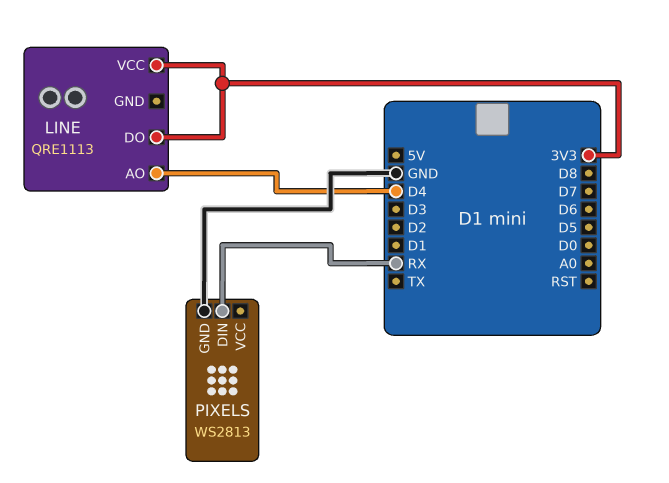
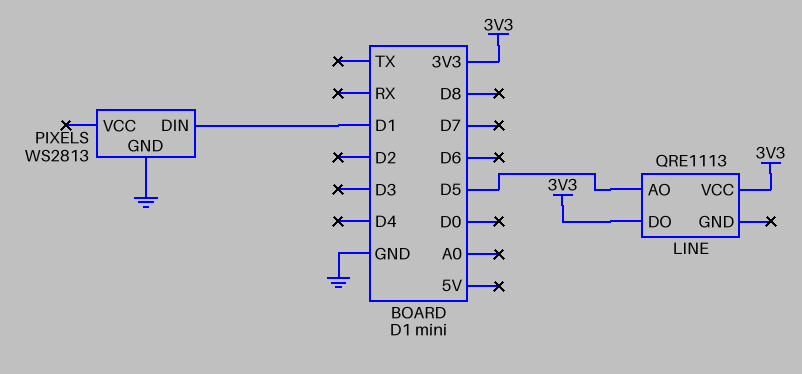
LINE pin AO: D4 -> D5
PIXELS pin DIN: RX -> D1

